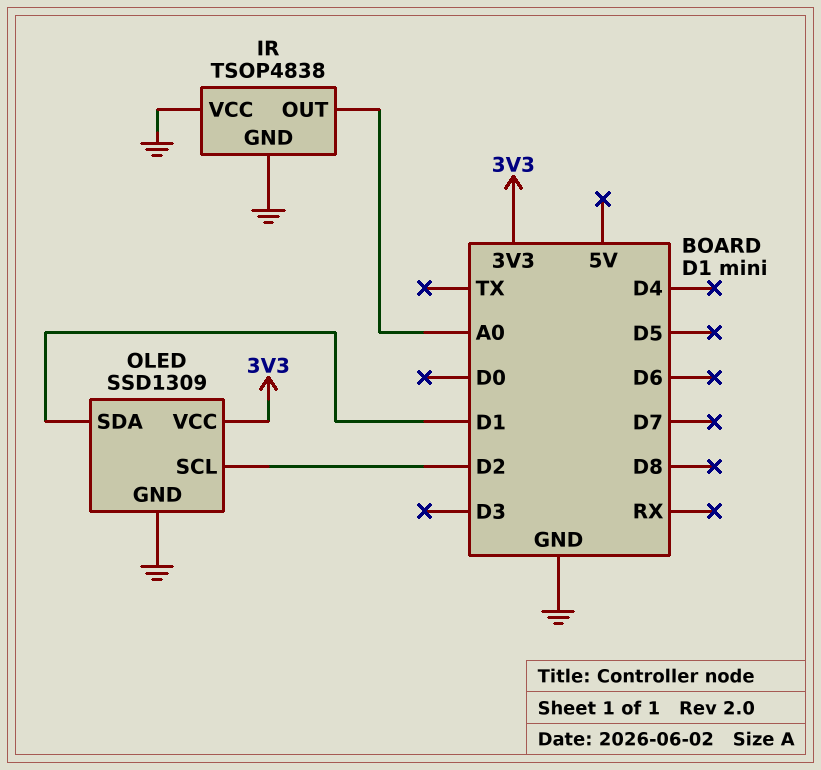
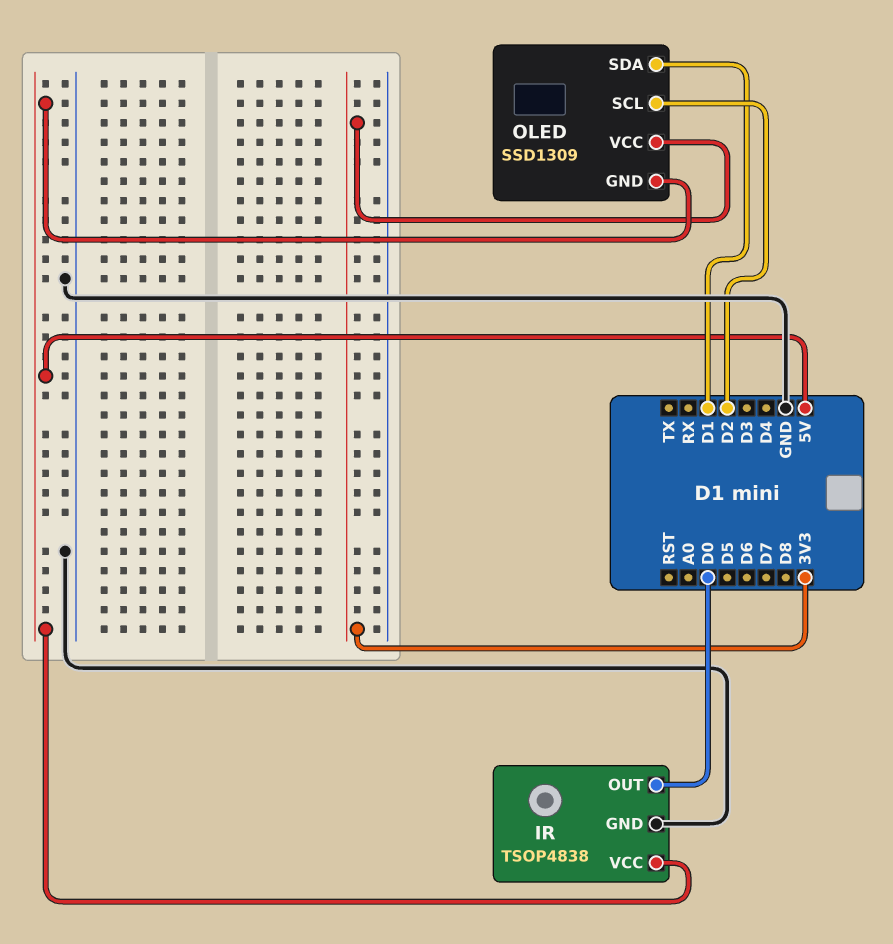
IR pin OUT: A0 -> D0
IR pin VCC: GND -> 5V
OLED pin GND: GND -> 5V

